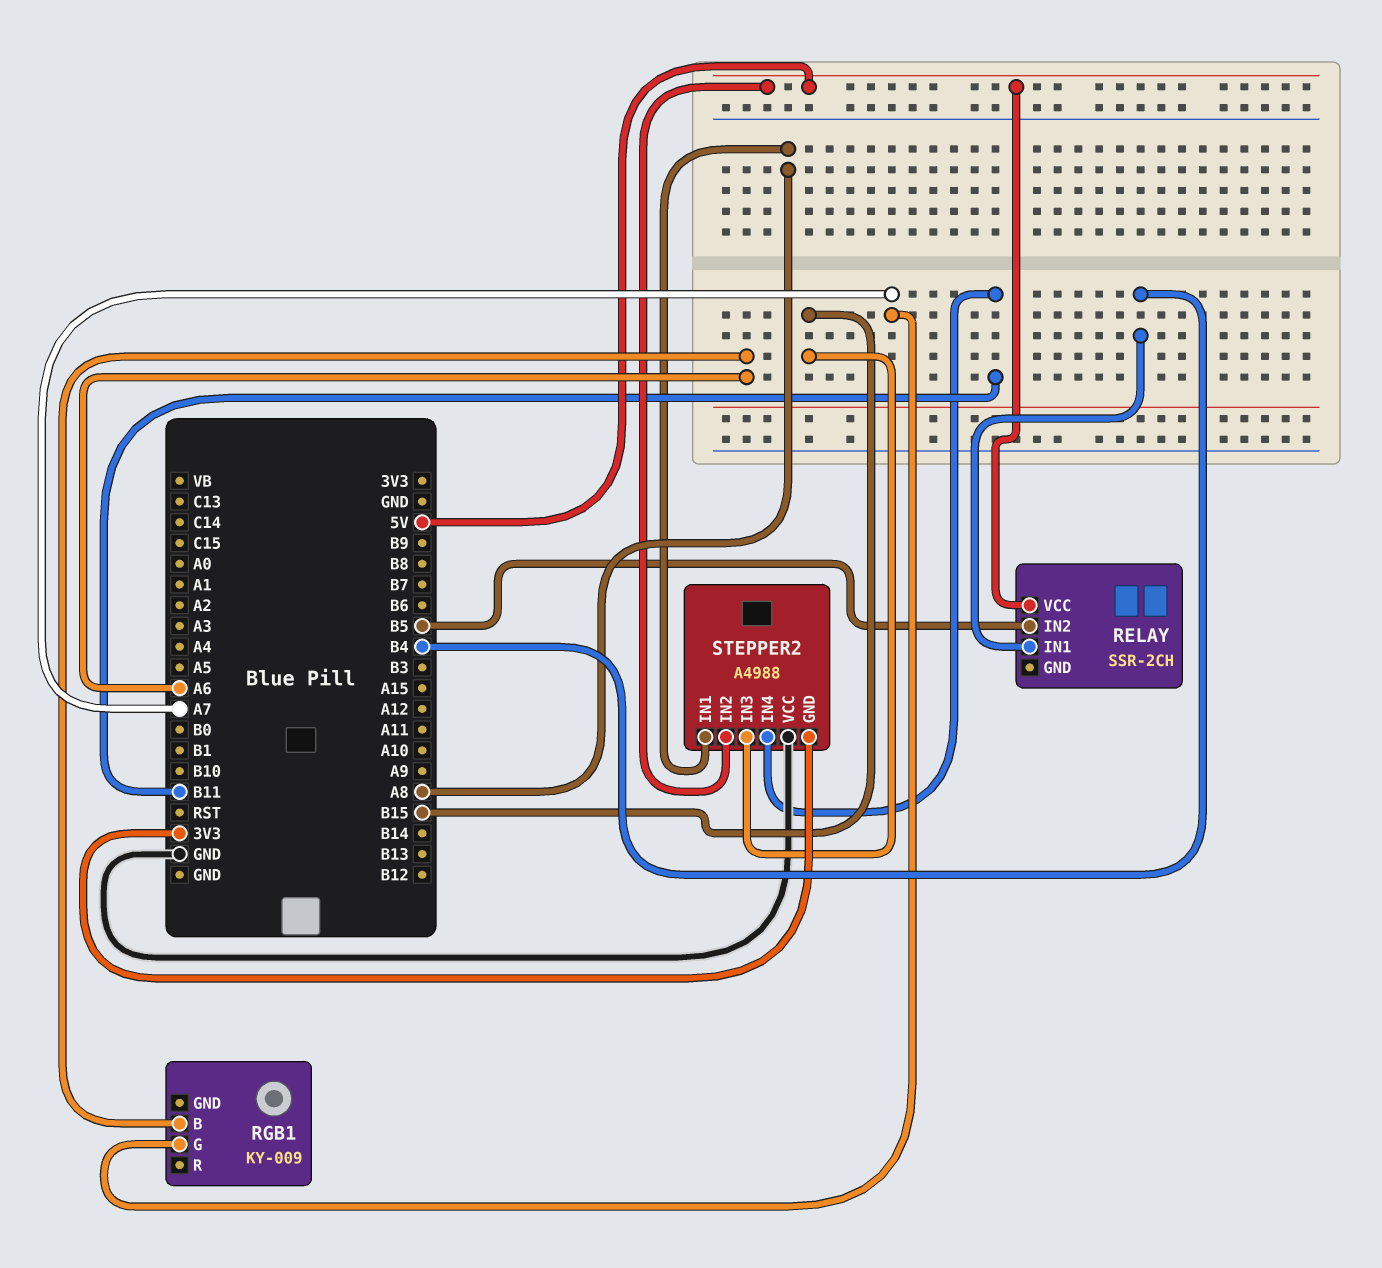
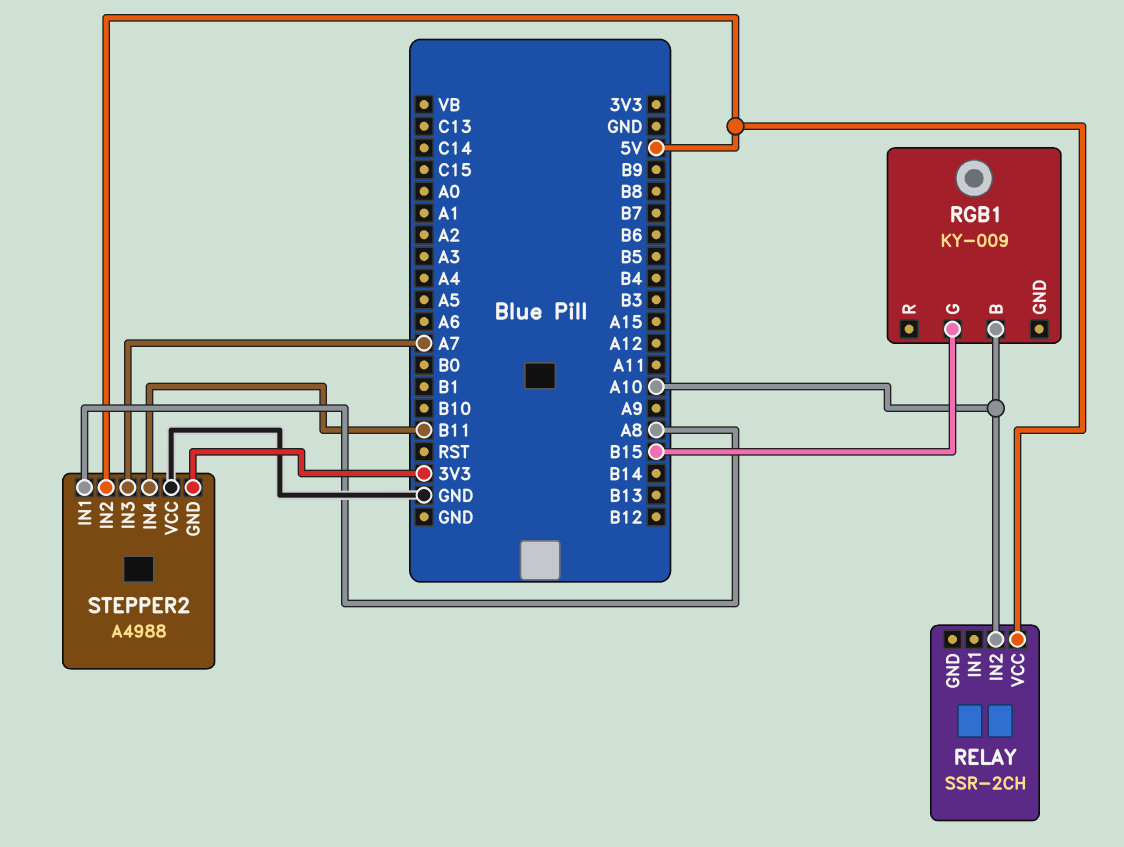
RELAY pin IN1: B4 -> none
RELAY pin IN2: B5 -> A10
RGB1 pin B: A6 -> A10
RGB1 pin G: A7 -> B15
STEPPER2 pin IN3: B15 -> A7

